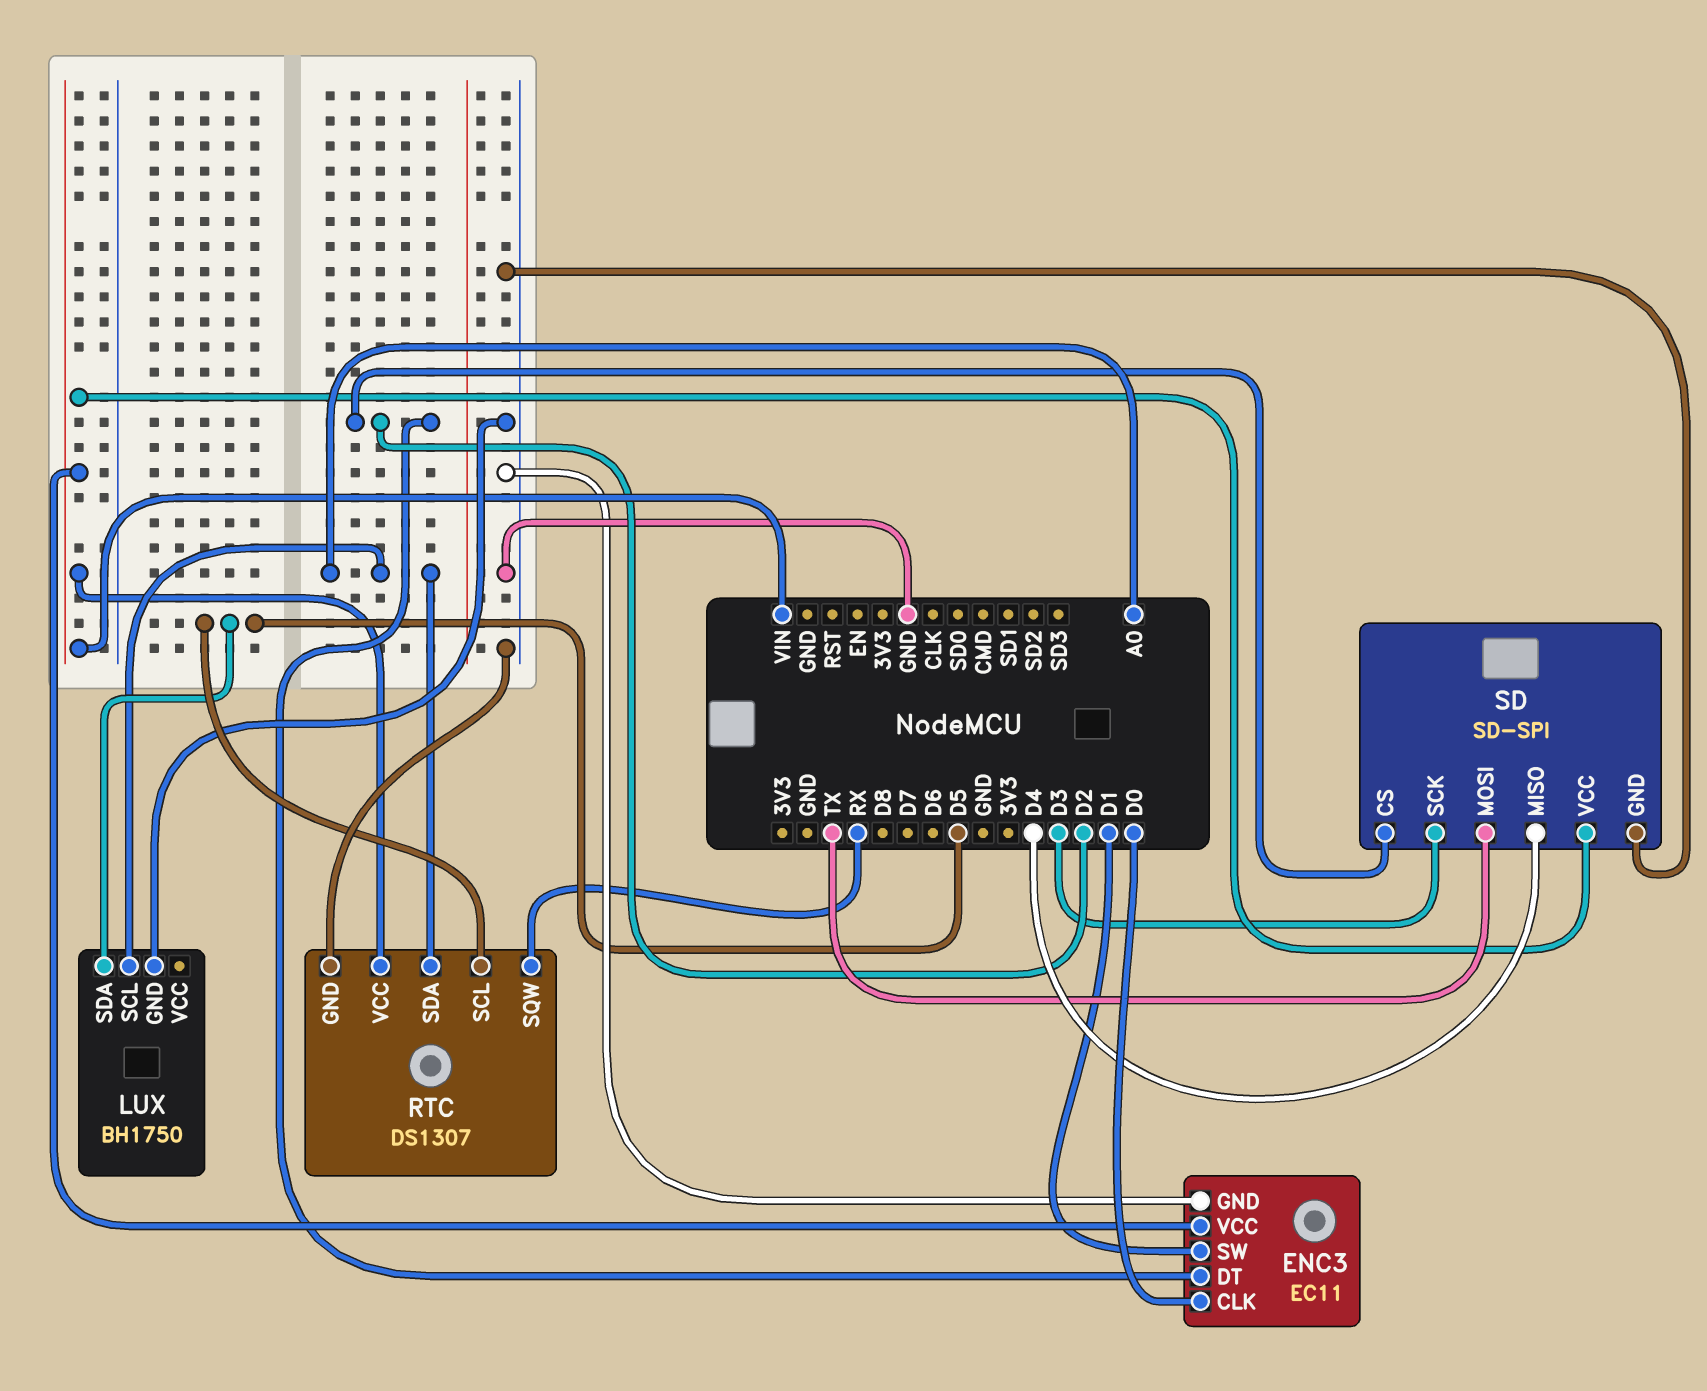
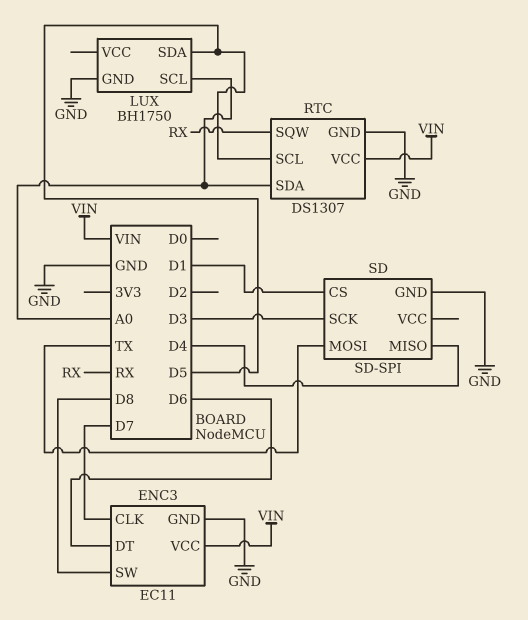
ENC3 pin CLK: D0 -> D7
ENC3 pin DT: D2 -> D6
ENC3 pin SW: D1 -> D8
SD pin CS: D2 -> D1
SD pin VCC: VIN -> none

